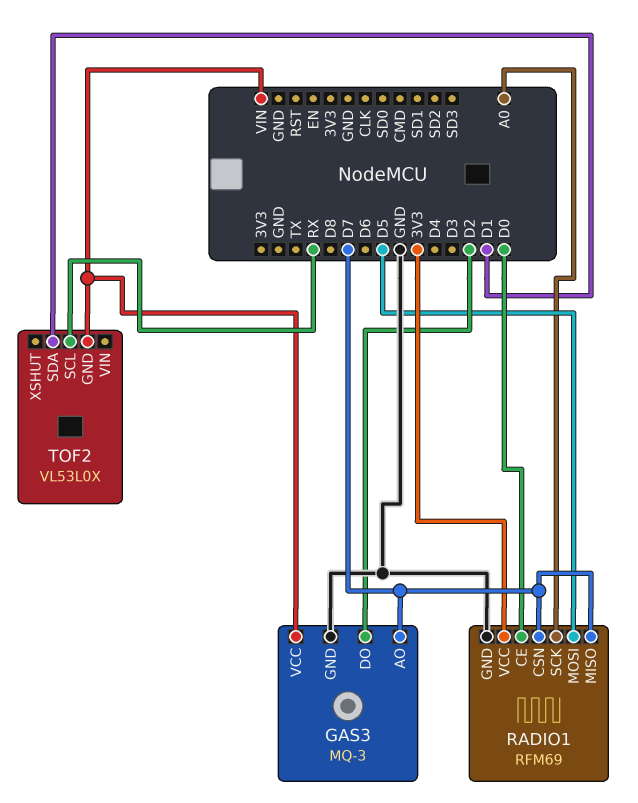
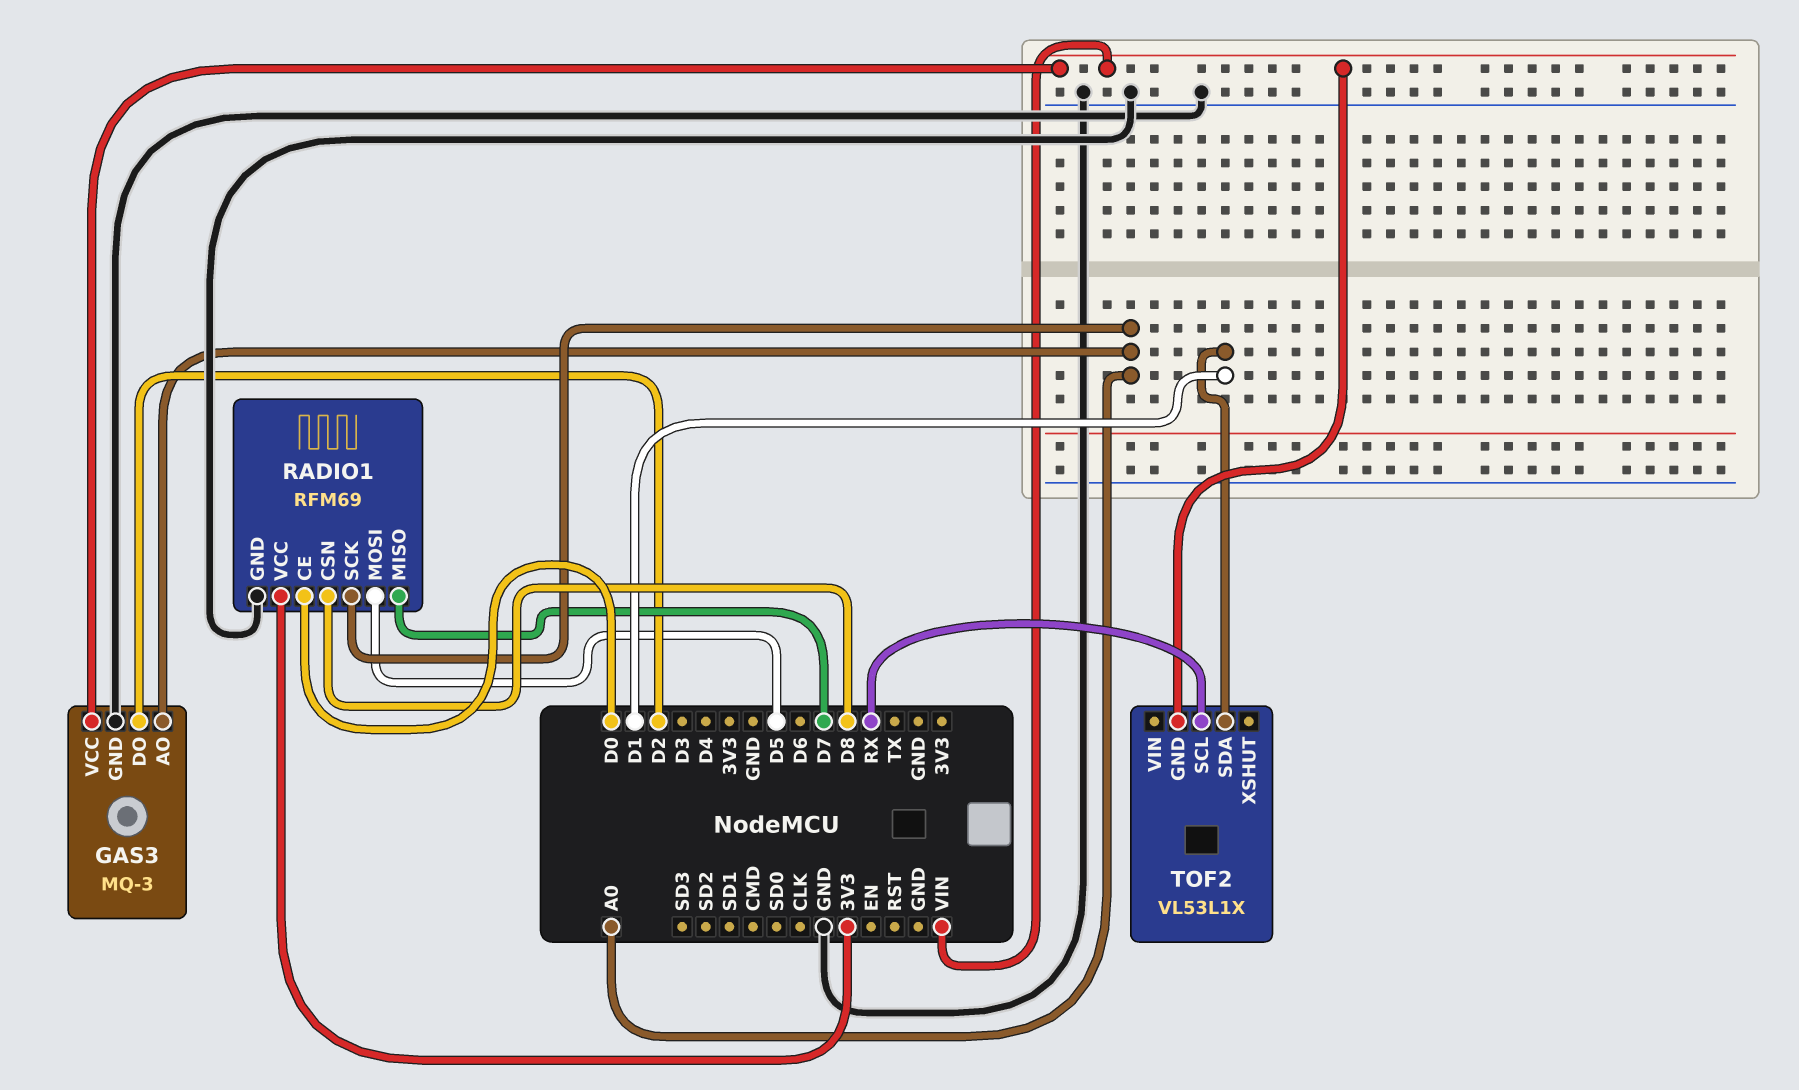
GAS3 pin AO: D7 -> A0
RADIO1 pin CSN: D7 -> D8
TOF2: VL53L0X -> VL53L1X

